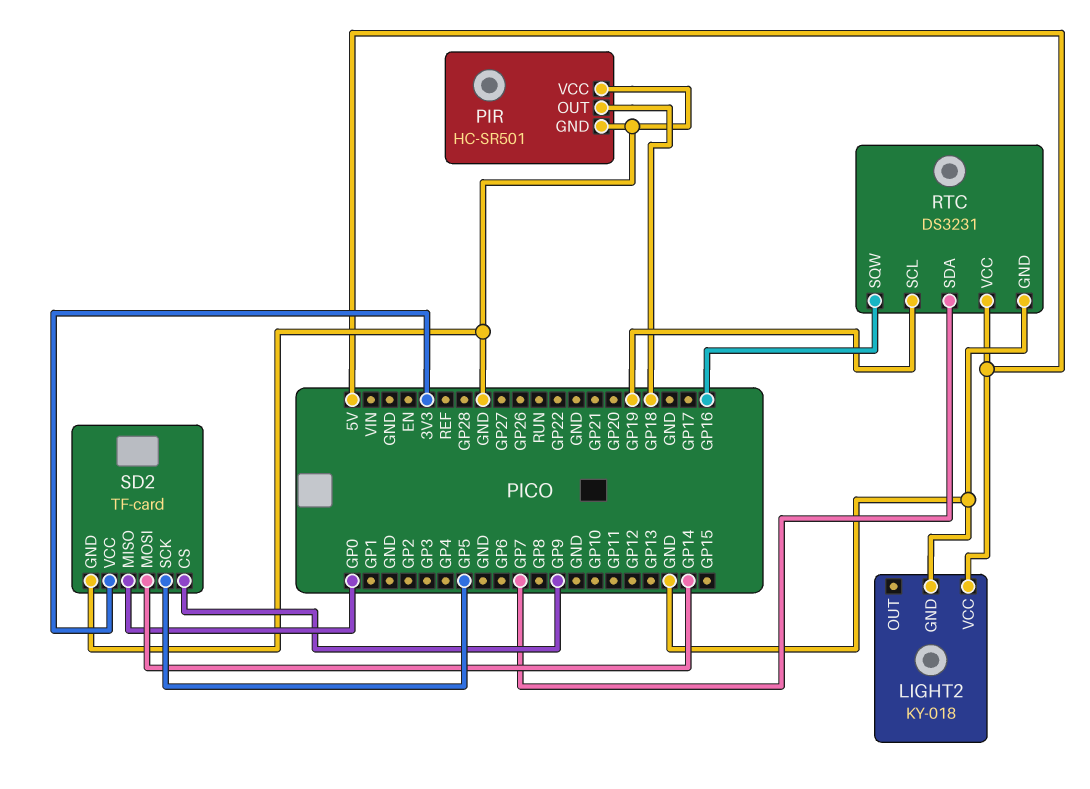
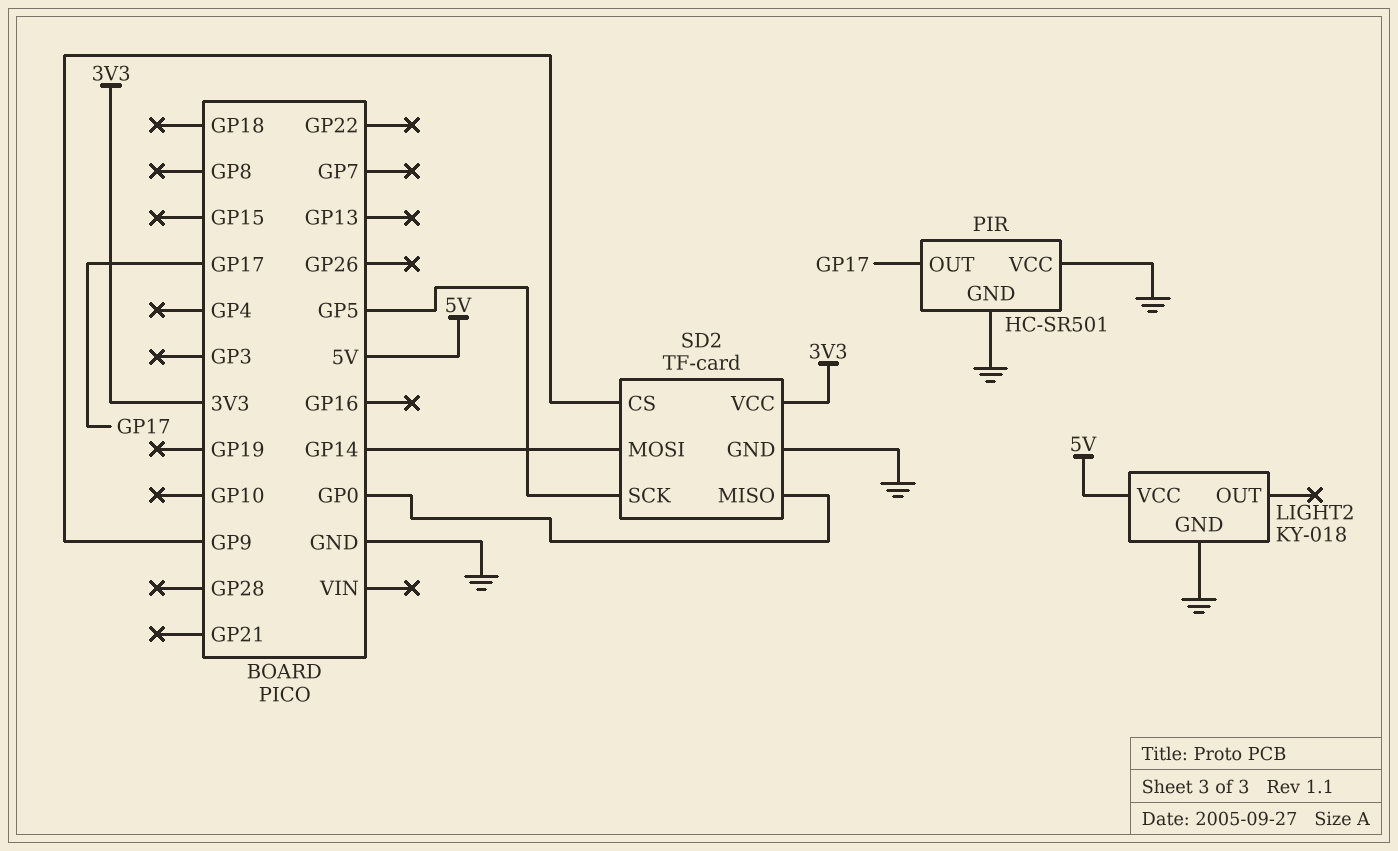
PIR pin OUT: GP18 -> GP17
RTC: DS3231 -> none
RTC pin GND: GND -> none
RTC pin SCL: GP19 -> none
RTC pin SDA: GP7 -> none
RTC pin SQW: GP16 -> none
RTC pin VCC: 5V -> none

